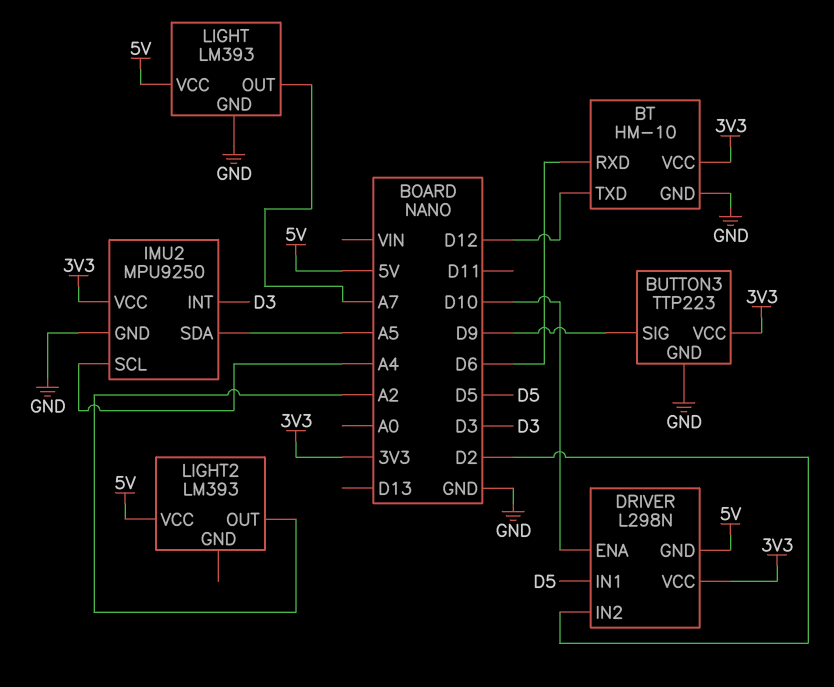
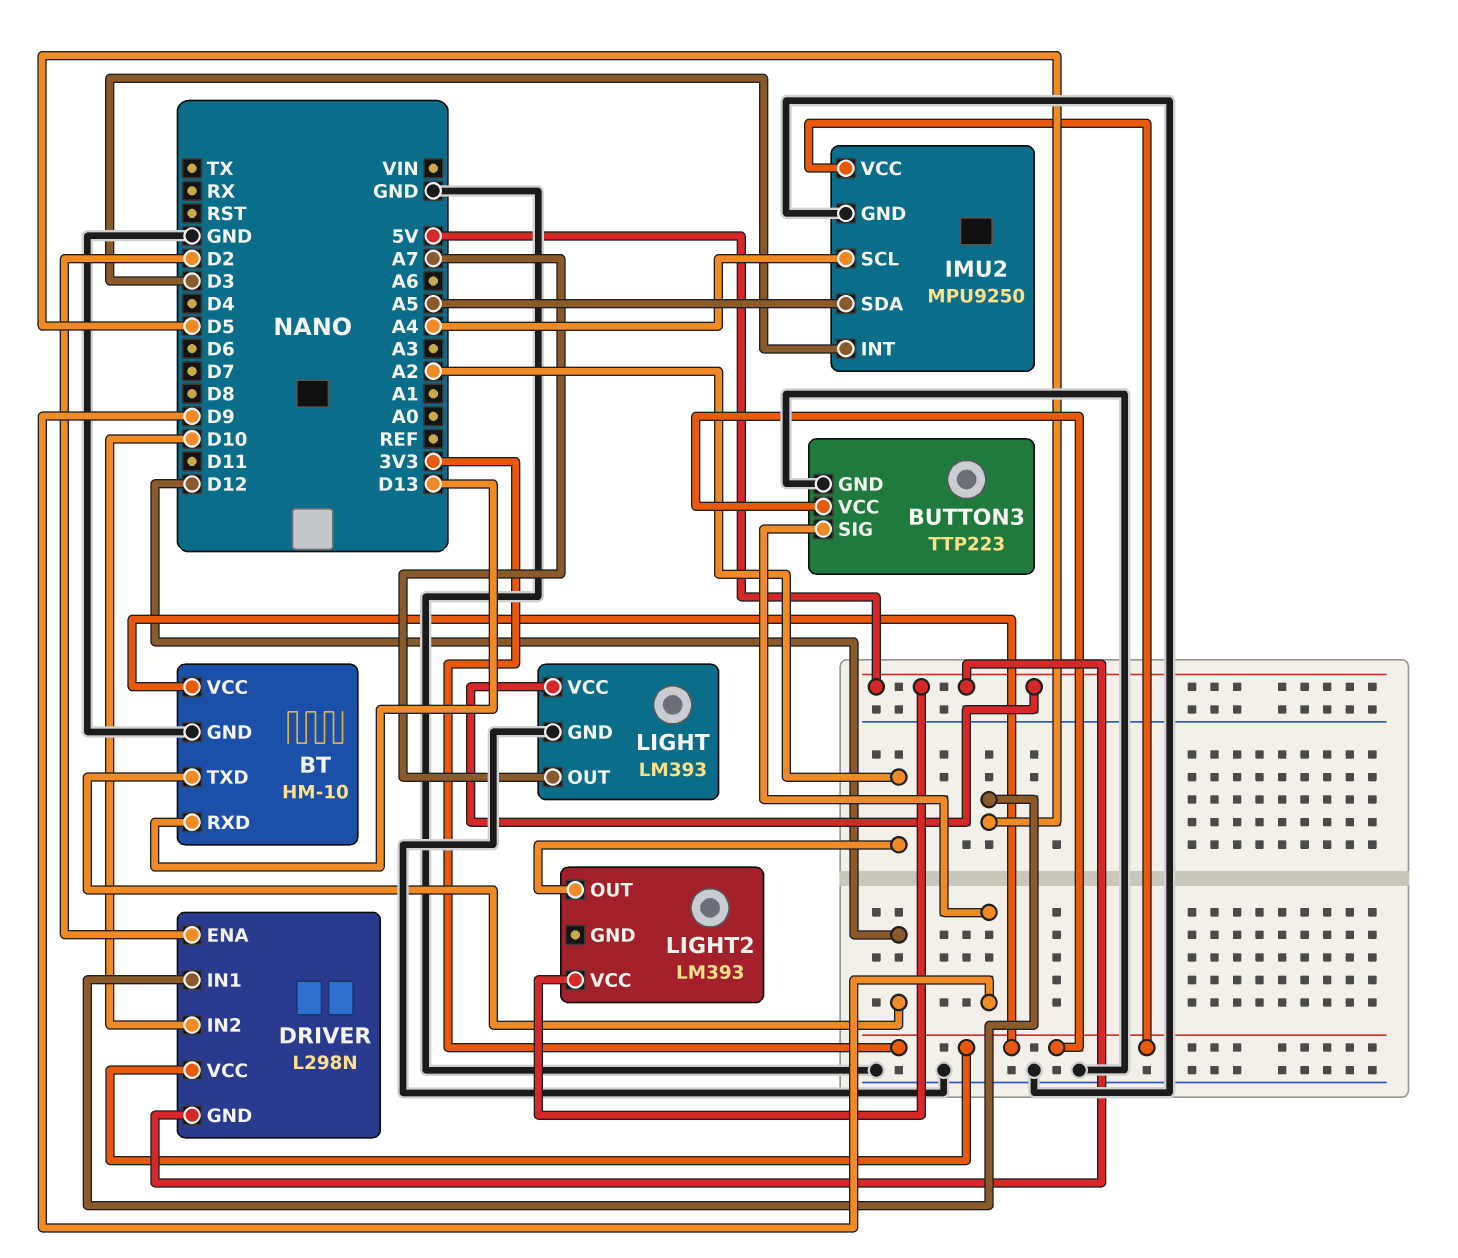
BT pin RXD: D6 -> D13
DRIVER pin ENA: D10 -> D2
DRIVER pin IN2: D2 -> D10

